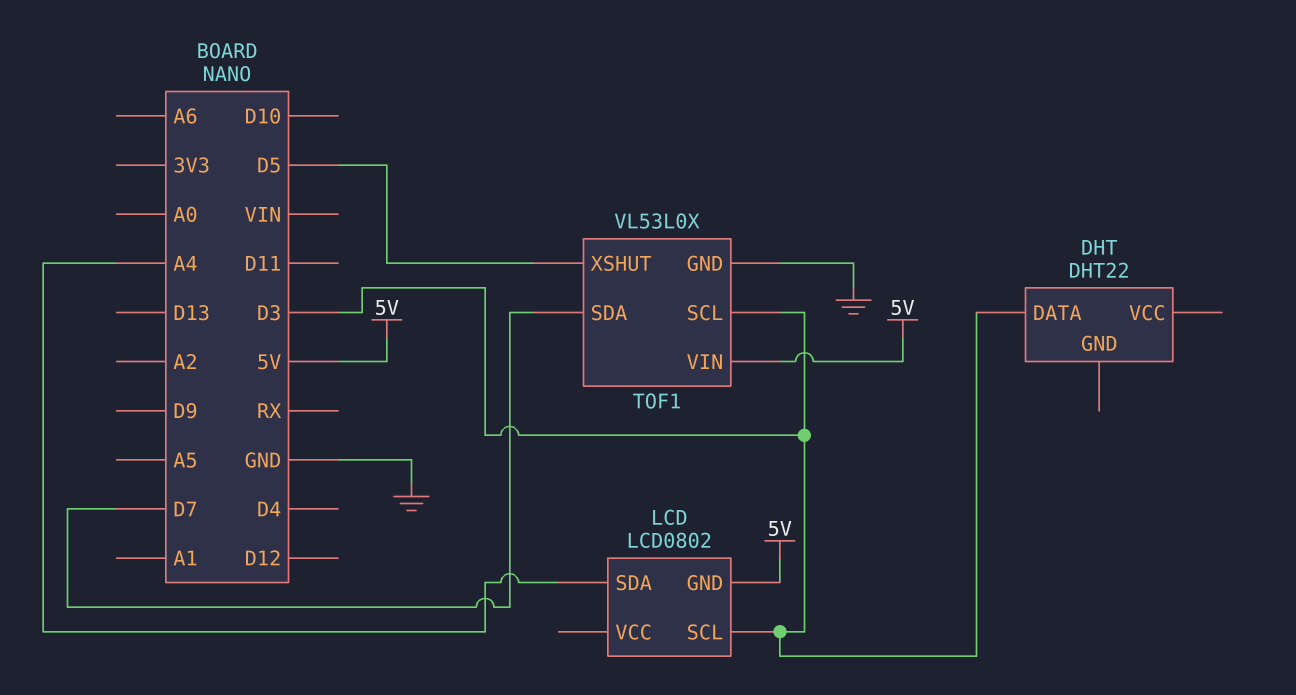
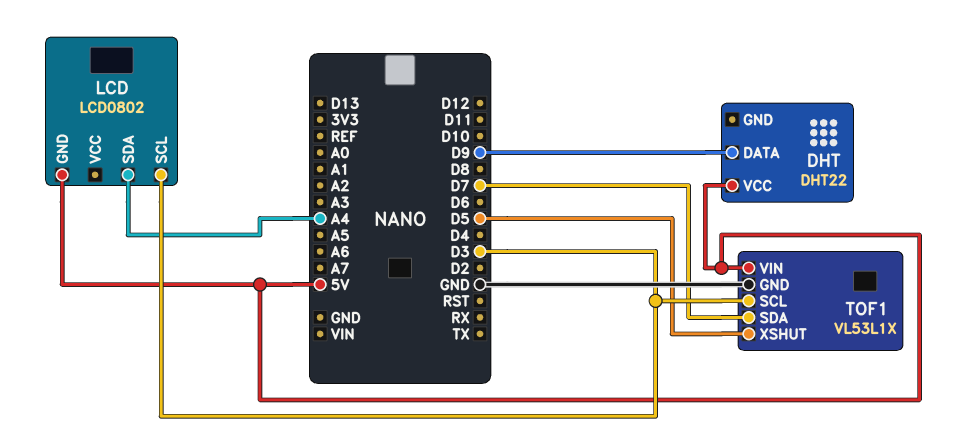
DHT pin DATA: D3 -> D9
DHT pin VCC: none -> 5V
TOF1: VL53L0X -> VL53L1X

